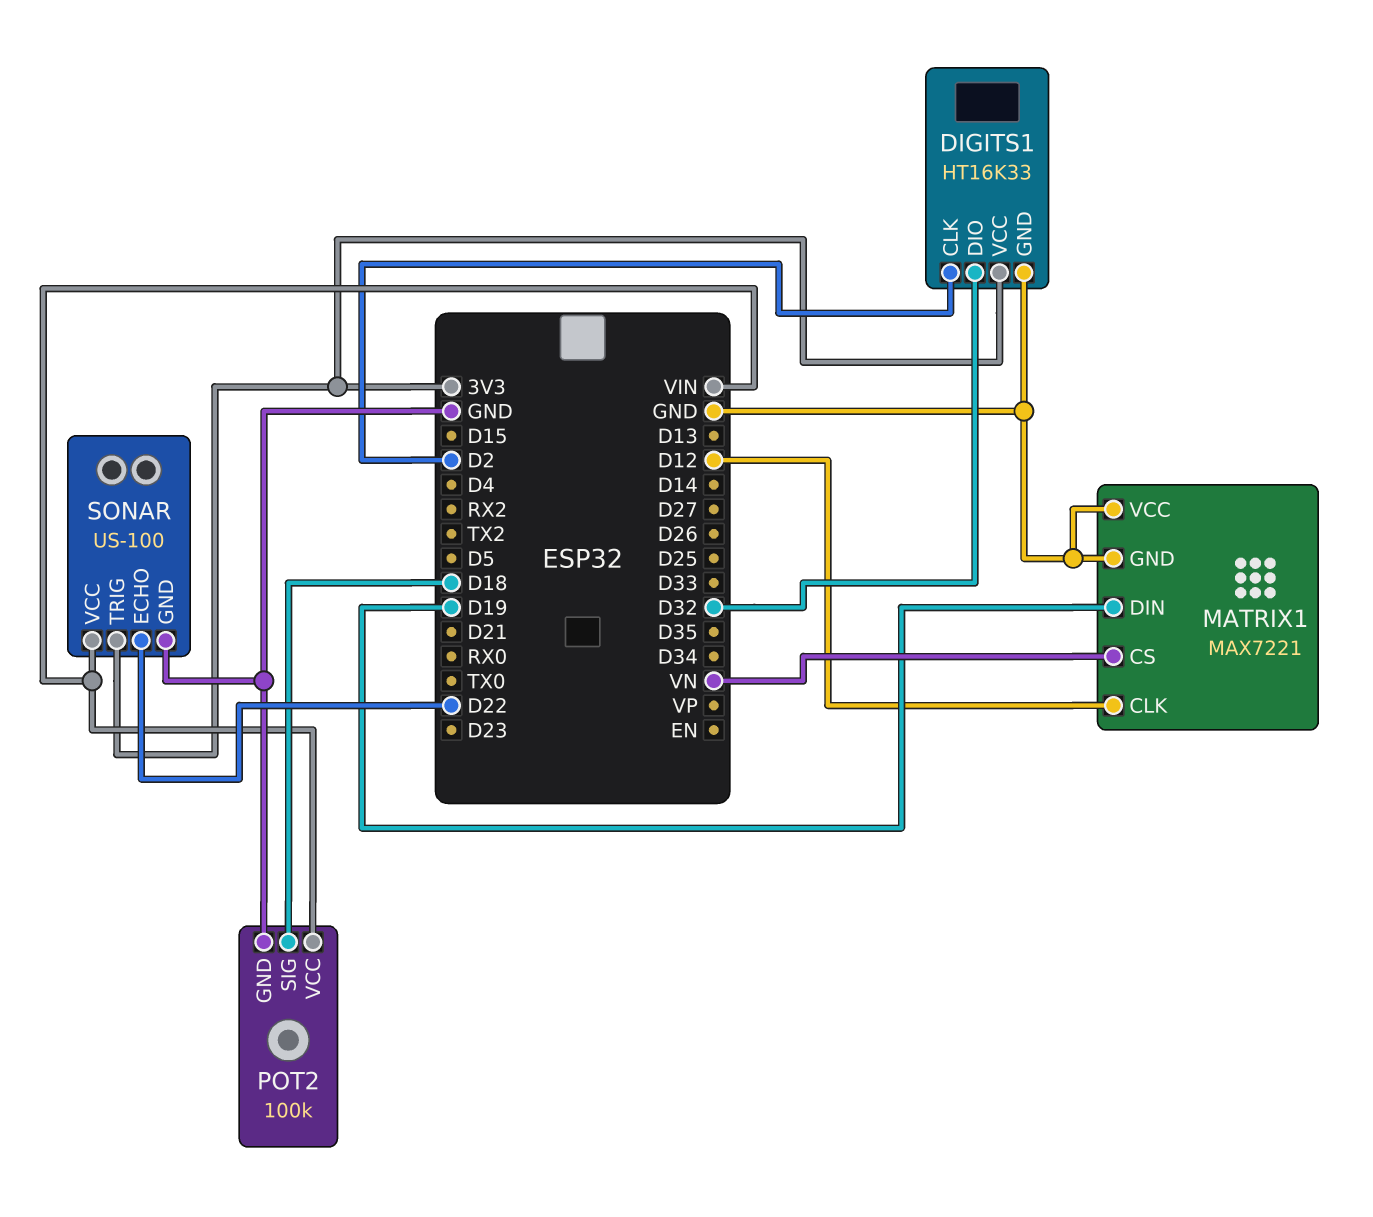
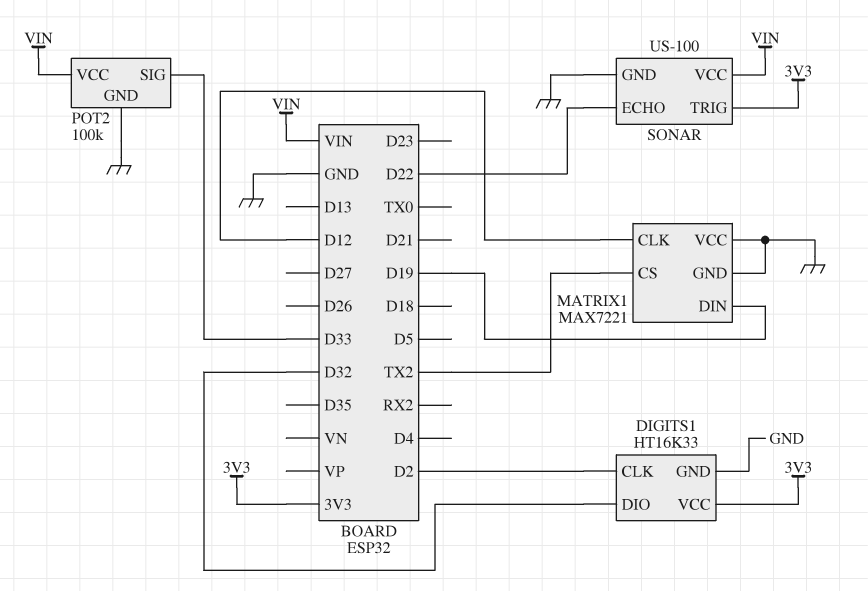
MATRIX1 pin CS: VN -> TX2
POT2 pin SIG: D18 -> D33

